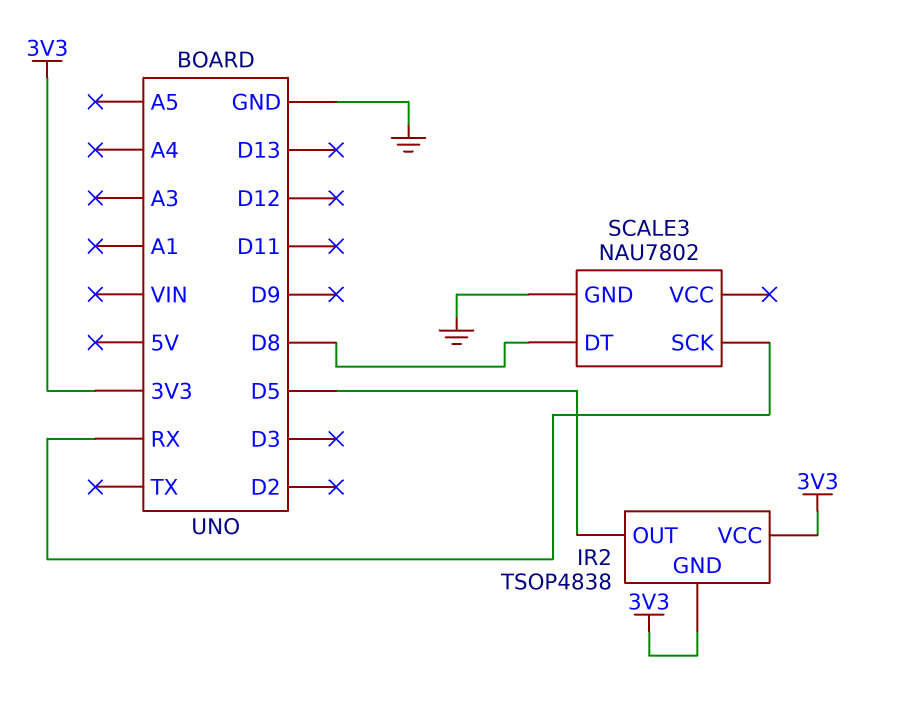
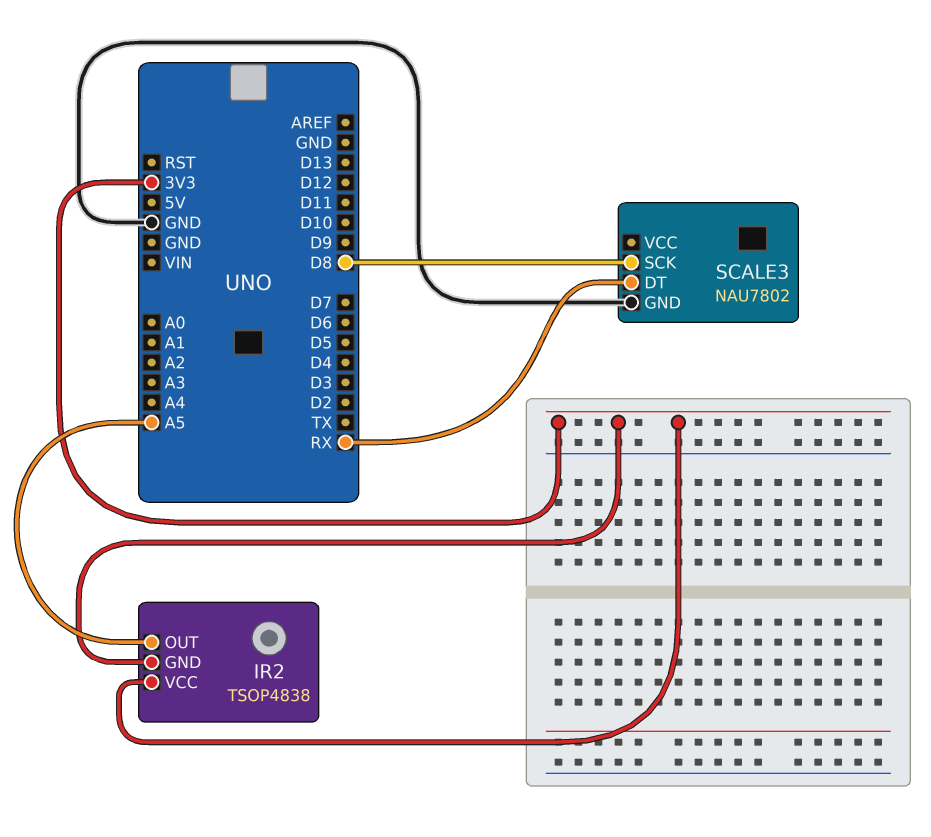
IR2 pin OUT: D5 -> A5
SCALE3 pin DT: D8 -> RX
SCALE3 pin SCK: RX -> D8

